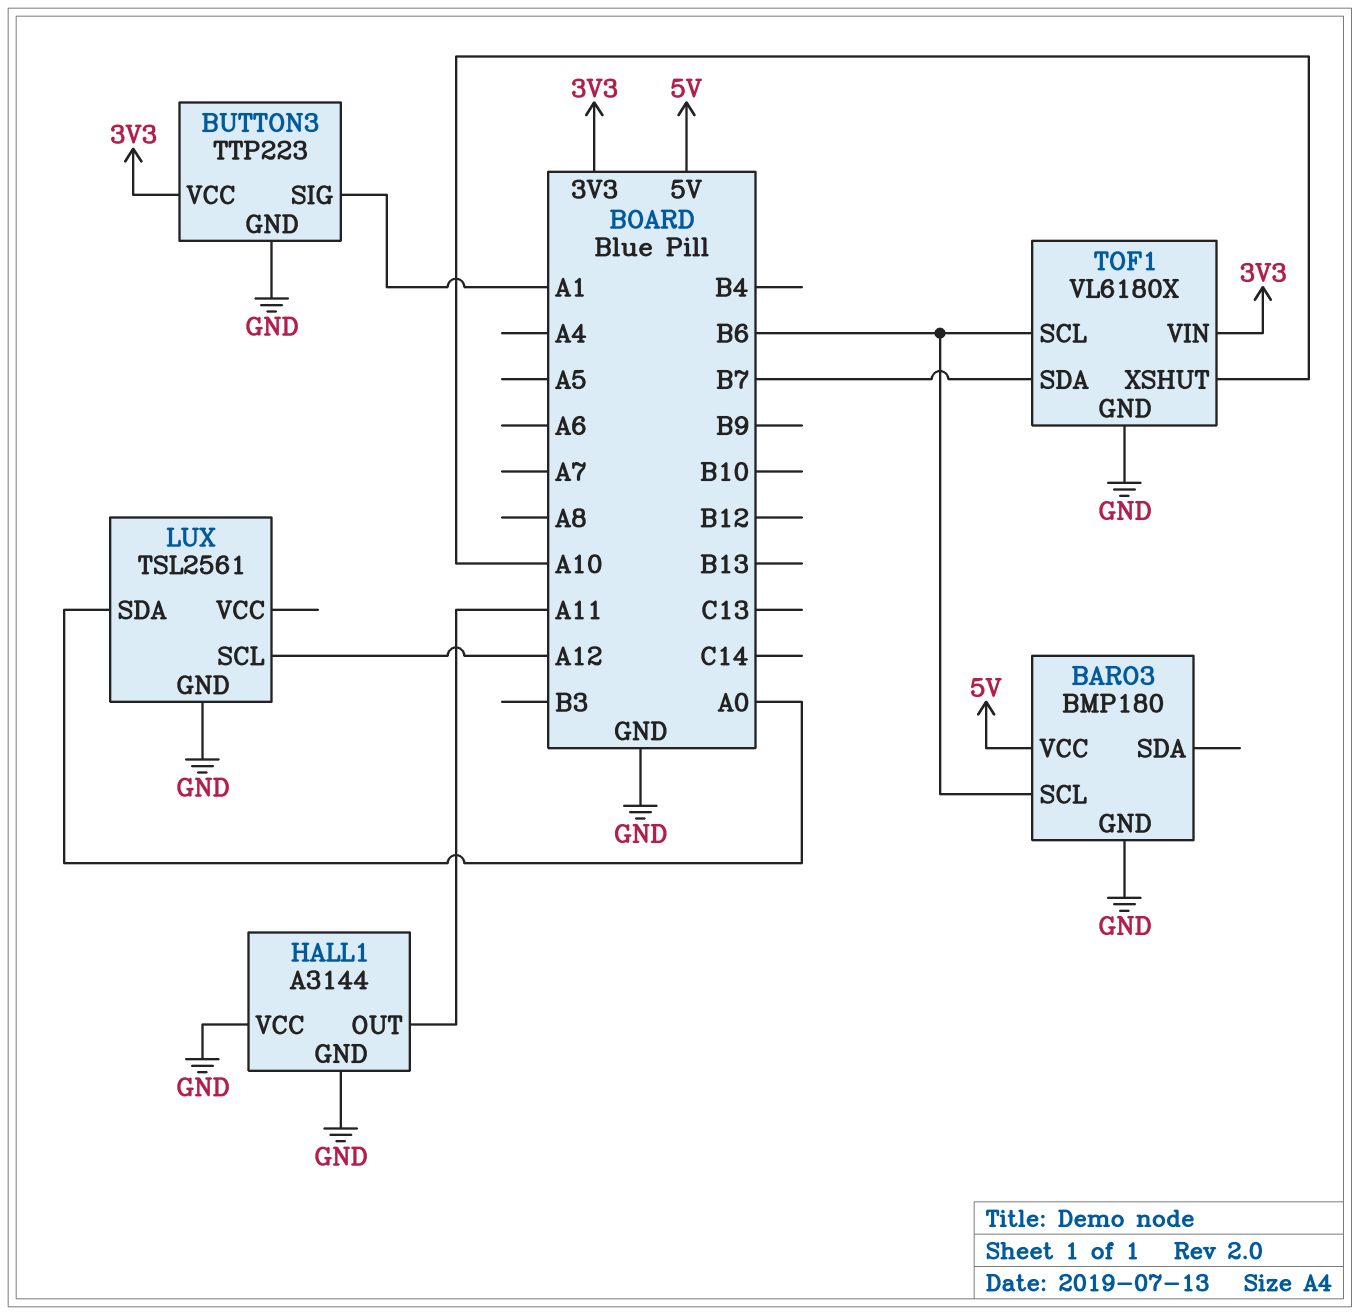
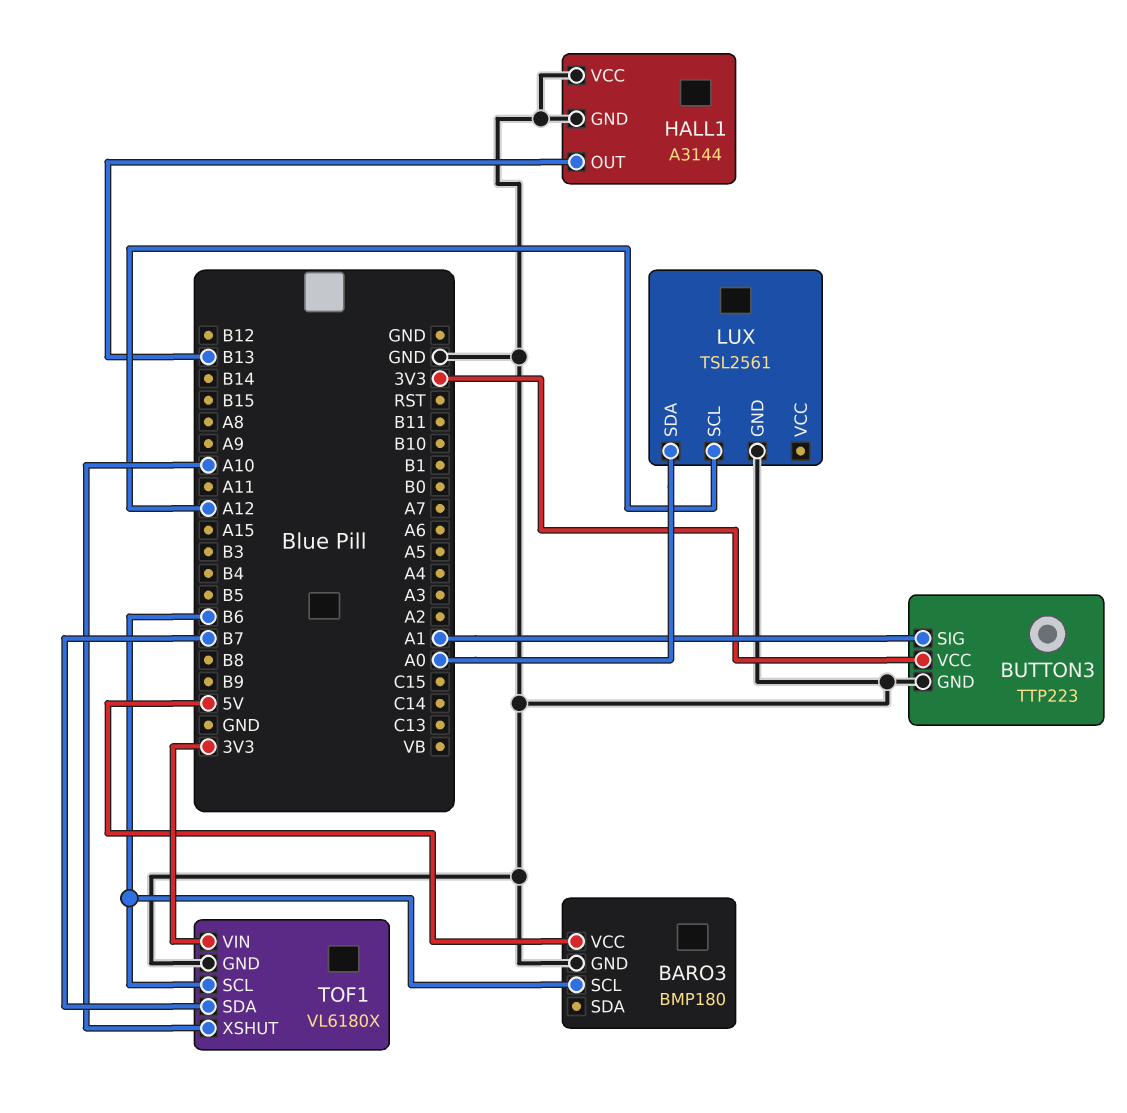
HALL1 pin OUT: A11 -> B13

